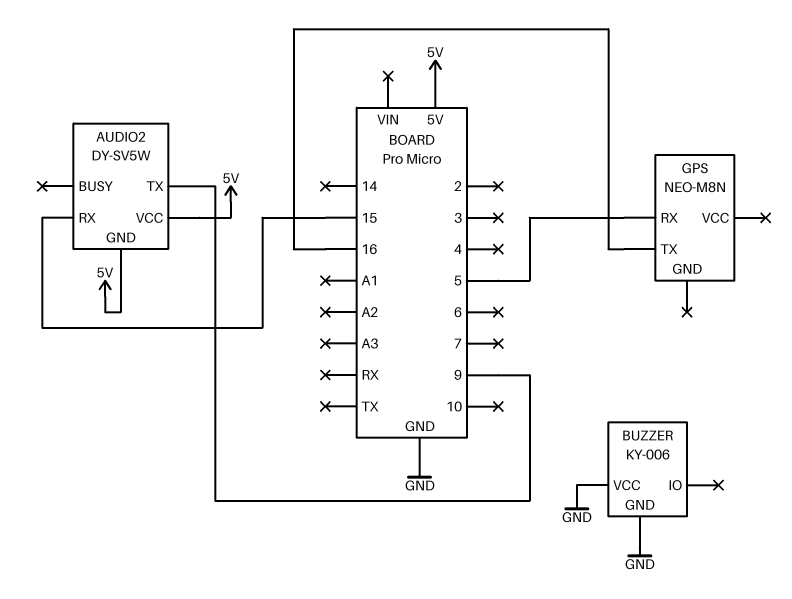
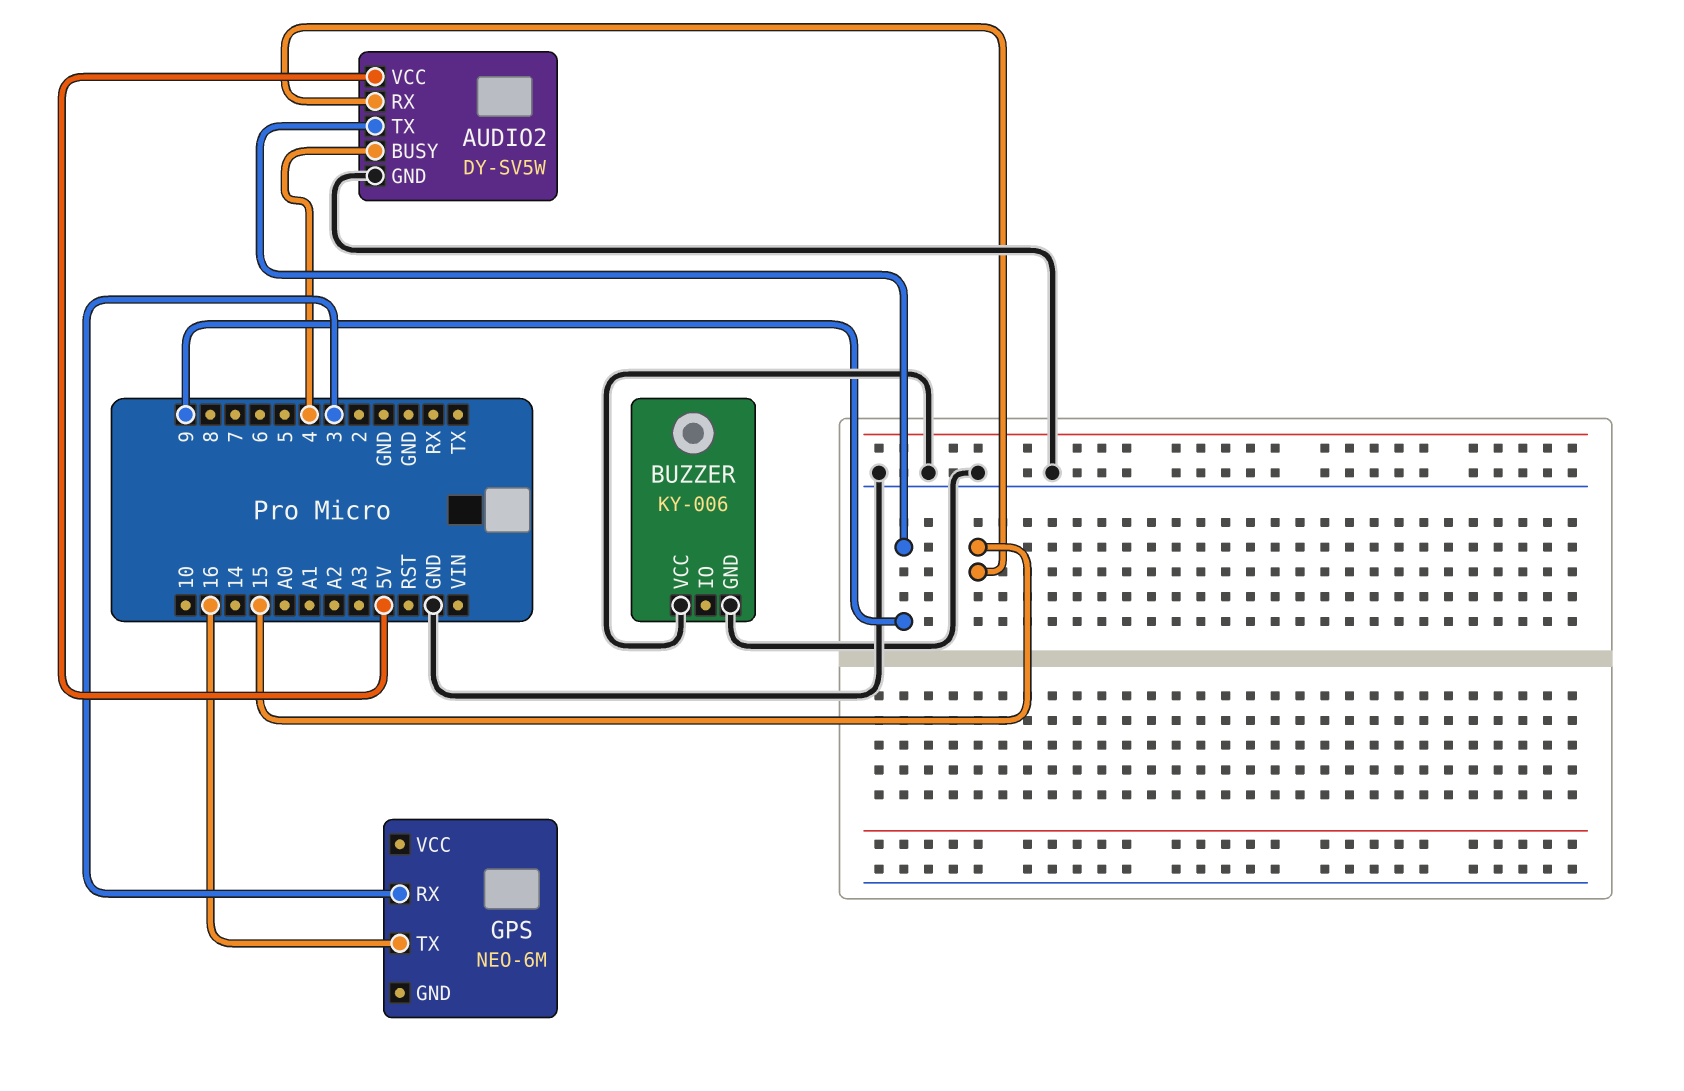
AUDIO2 pin BUSY: none -> 4
AUDIO2 pin GND: 5V -> GND
GPS: NEO-M8N -> NEO-6M
GPS pin RX: 5 -> 3

